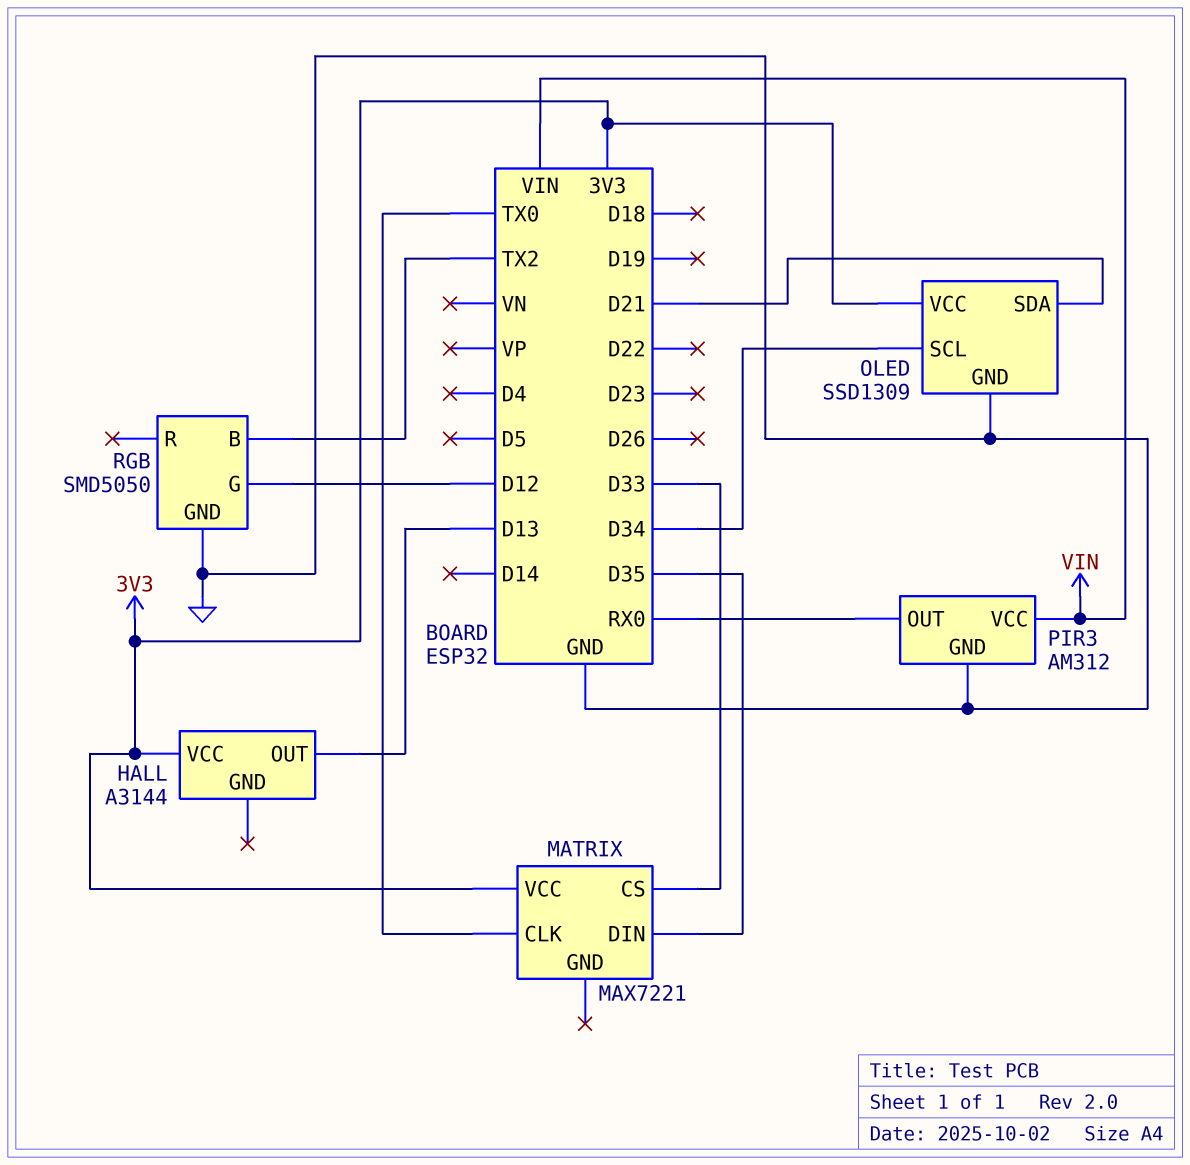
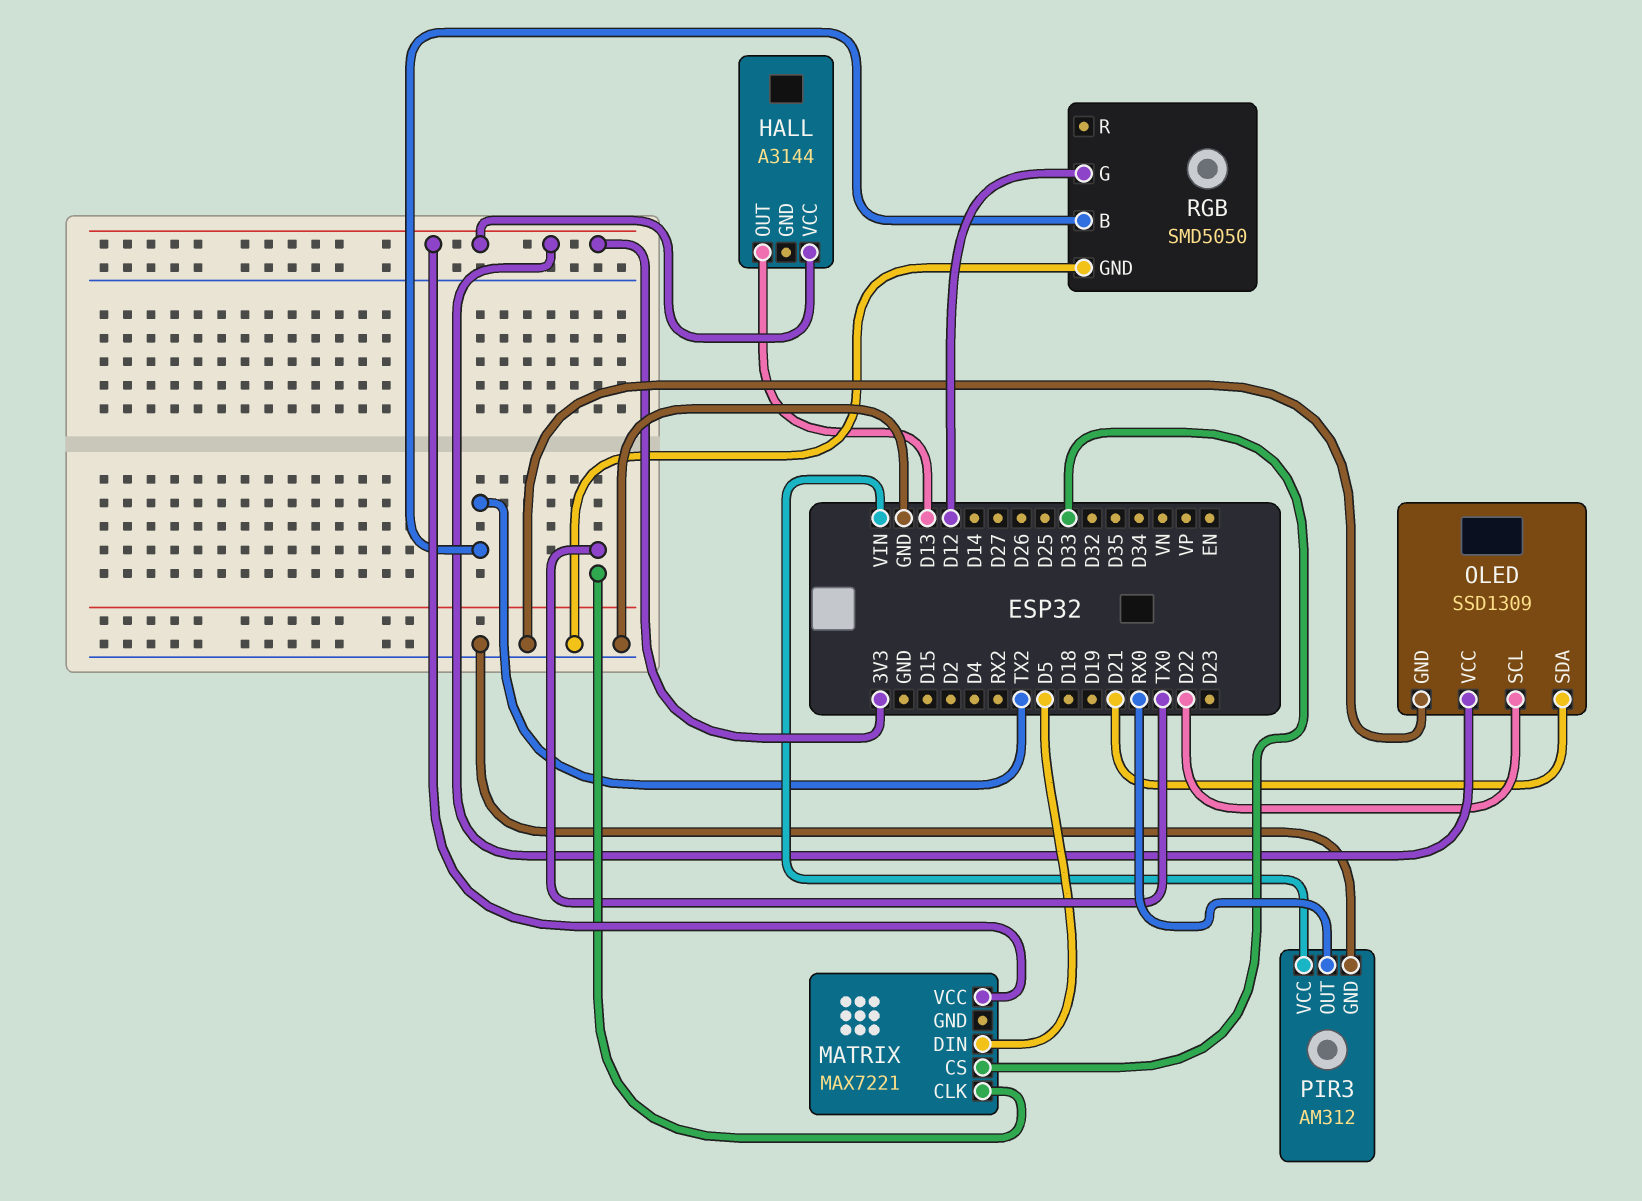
MATRIX pin DIN: D35 -> D5
OLED pin SCL: D34 -> D22

